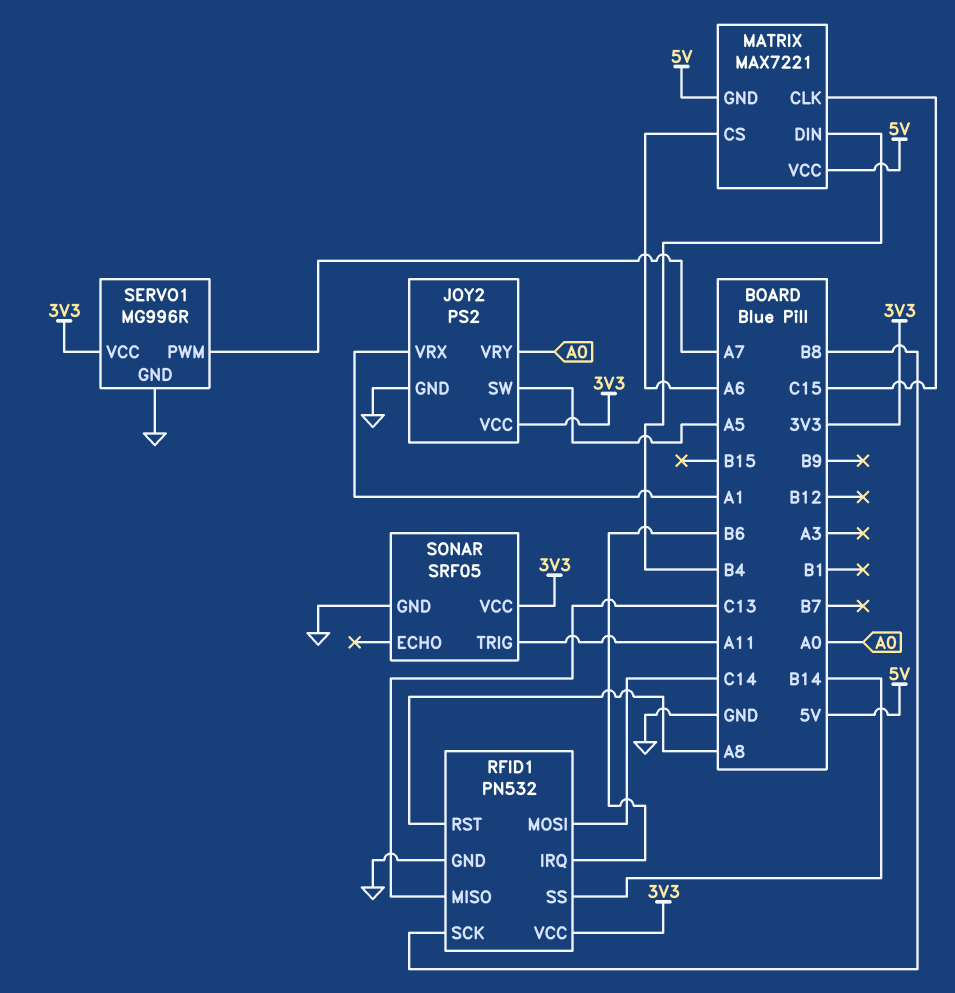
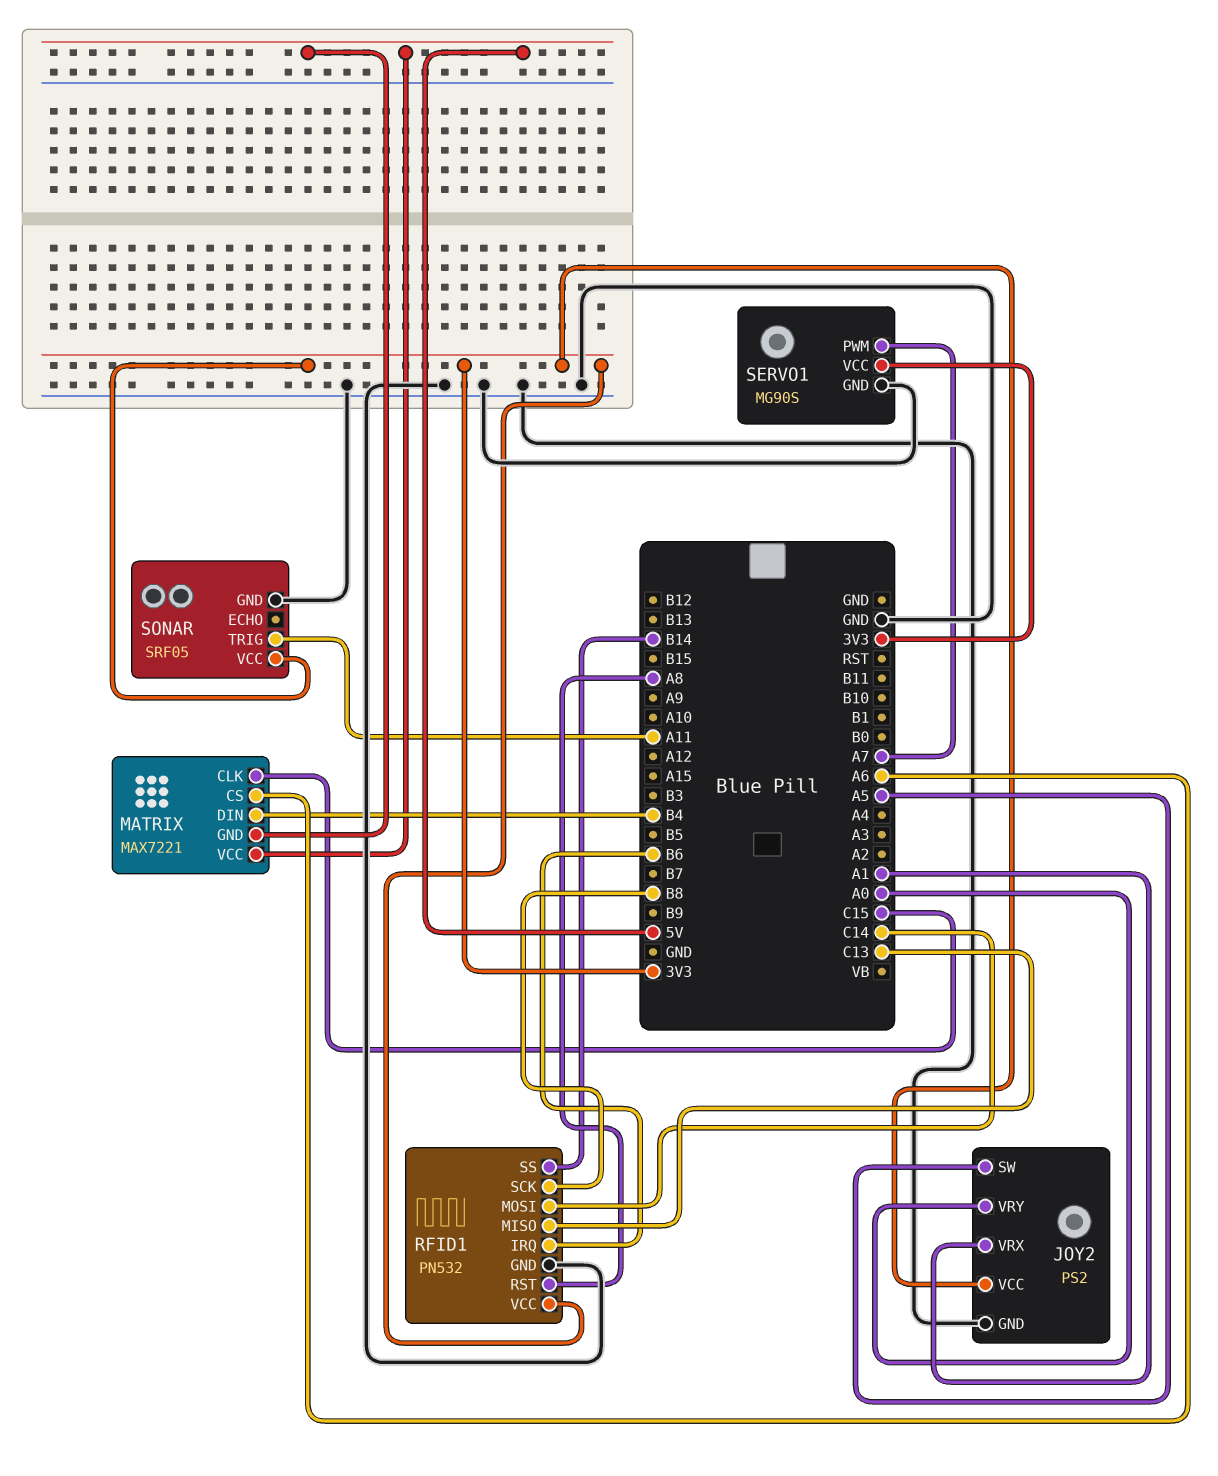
SERVO1: MG996R -> MG90S

